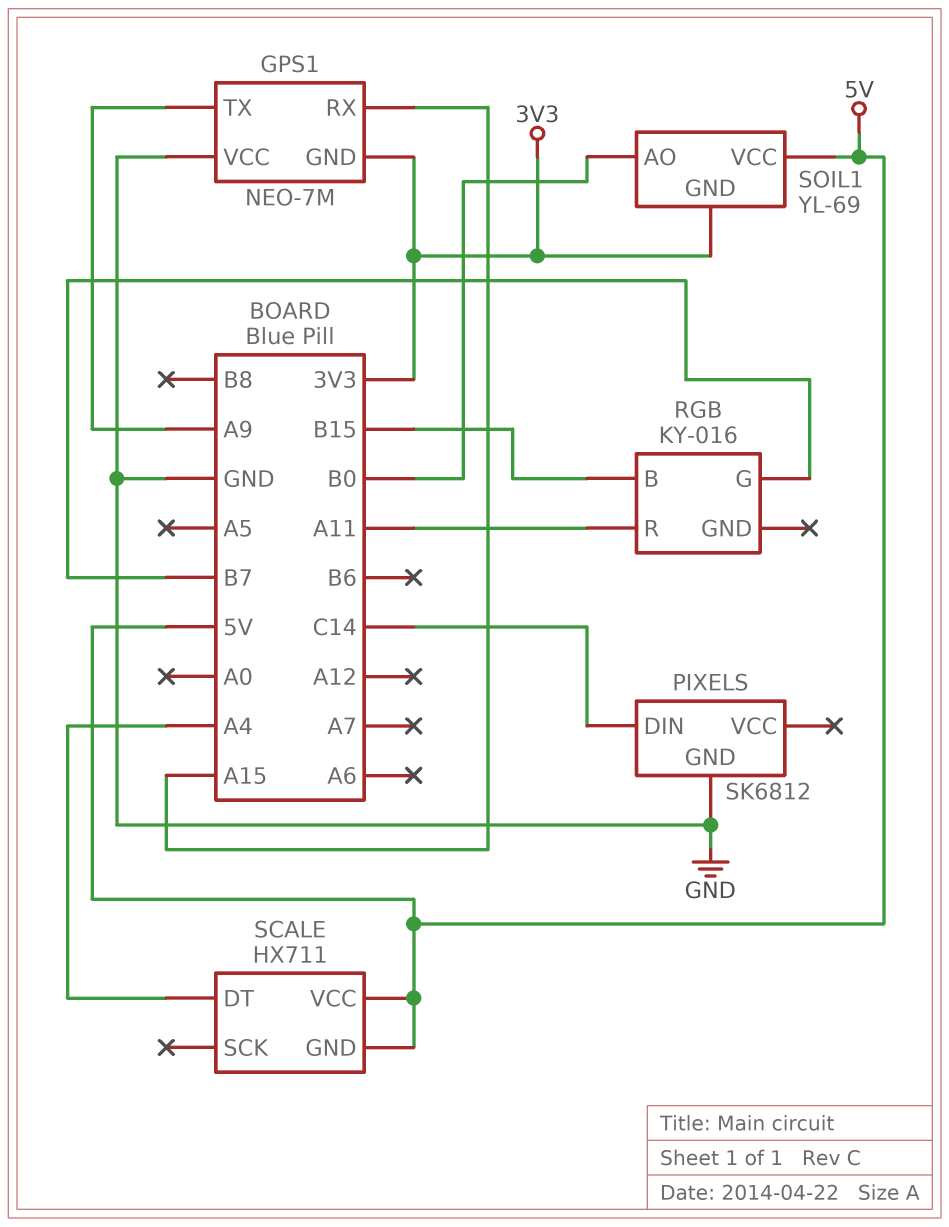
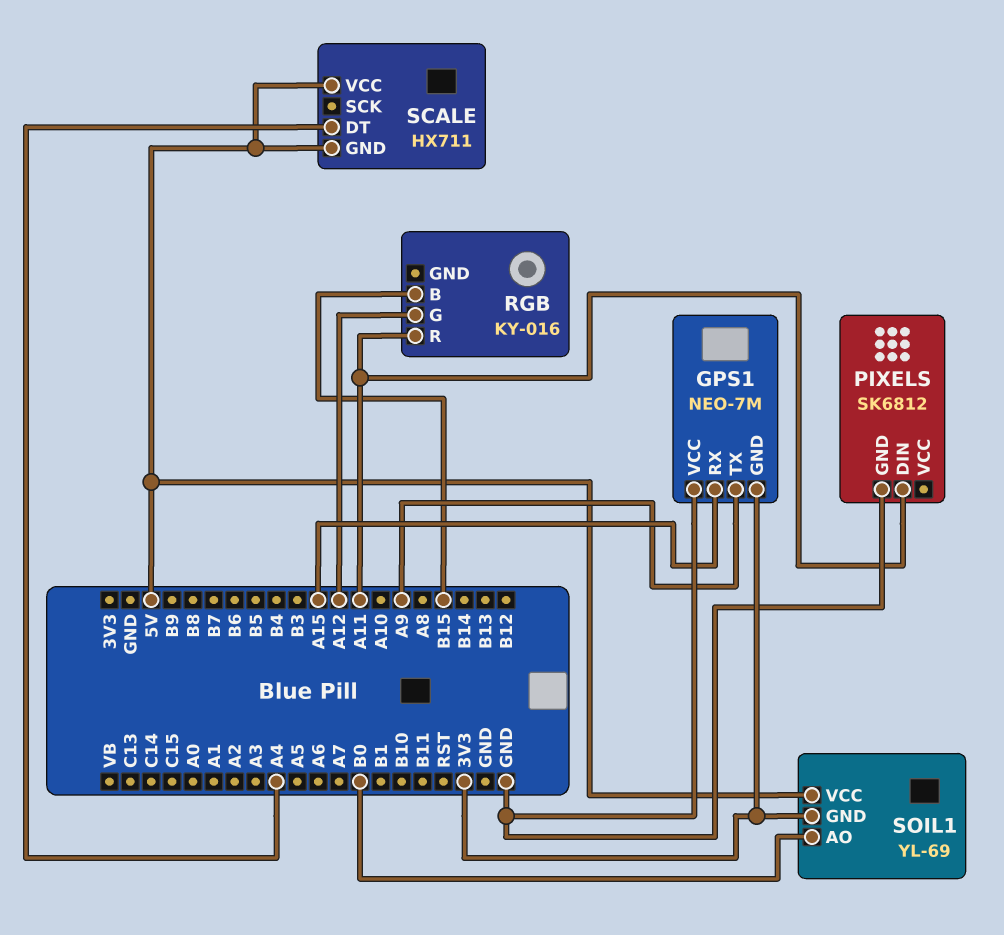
PIXELS pin DIN: C14 -> A11
RGB pin G: B7 -> A12

